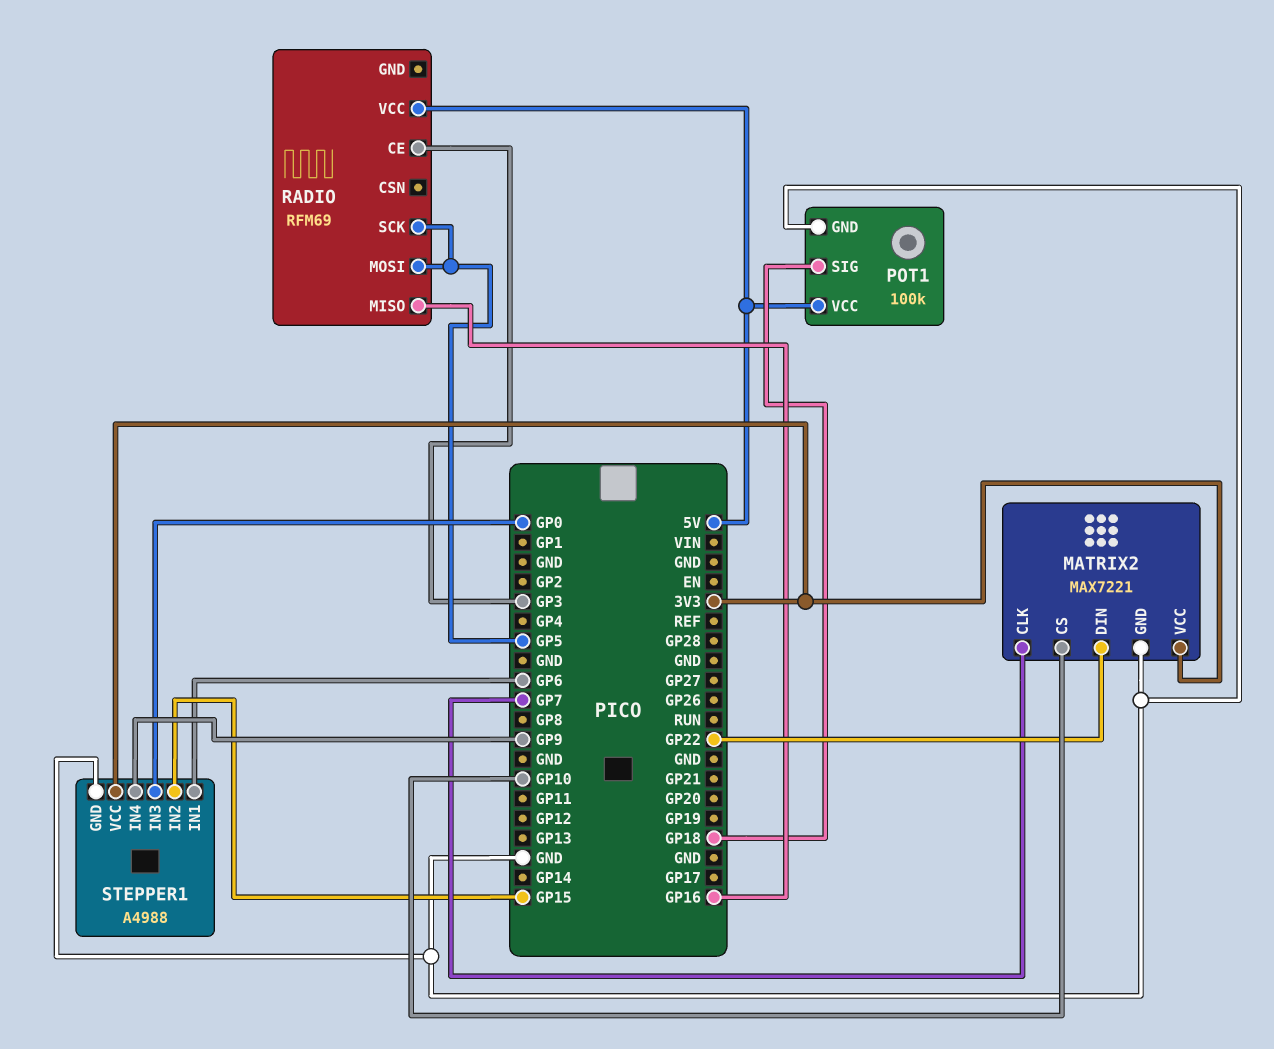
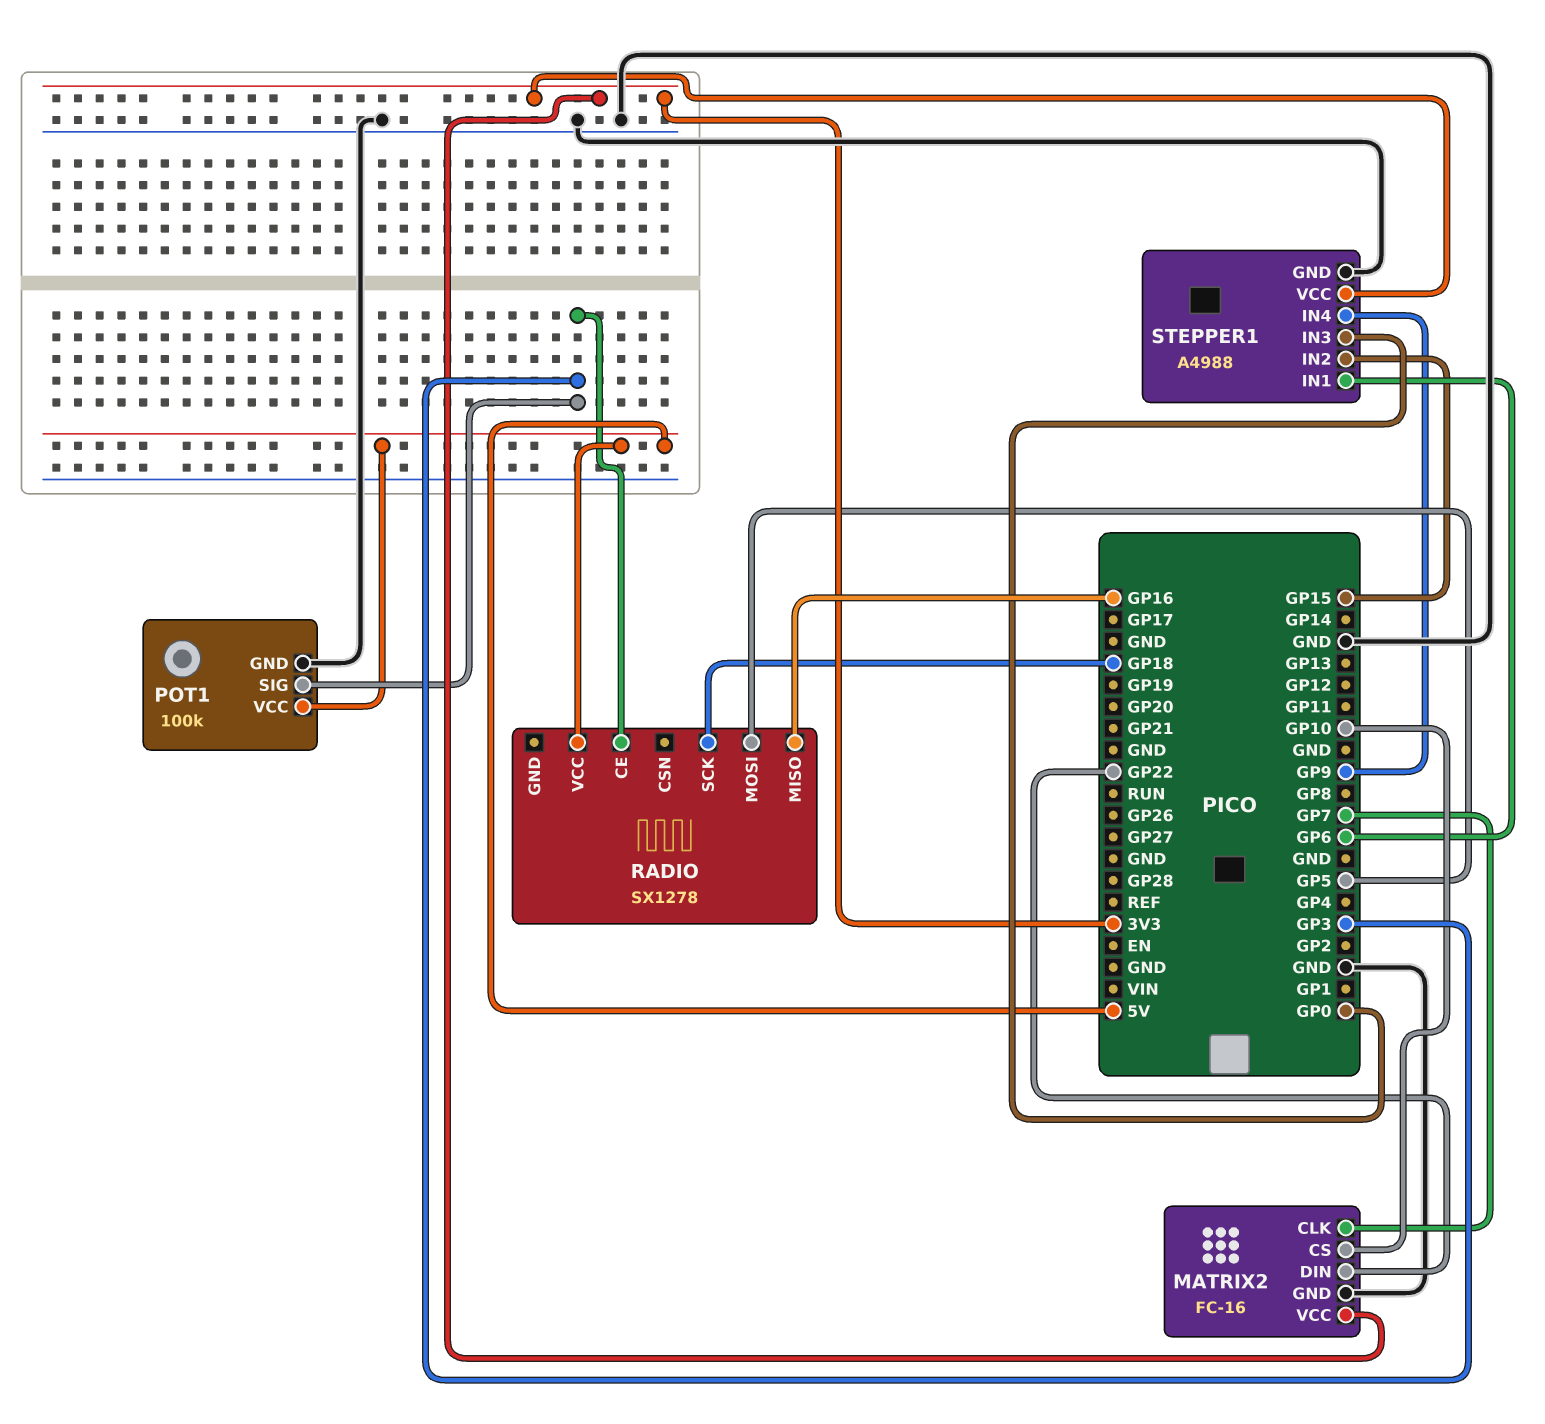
MATRIX2: MAX7221 -> FC-16
POT1 pin SIG: GP18 -> GP3
RADIO: RFM69 -> SX1278
RADIO pin SCK: GP5 -> GP18

